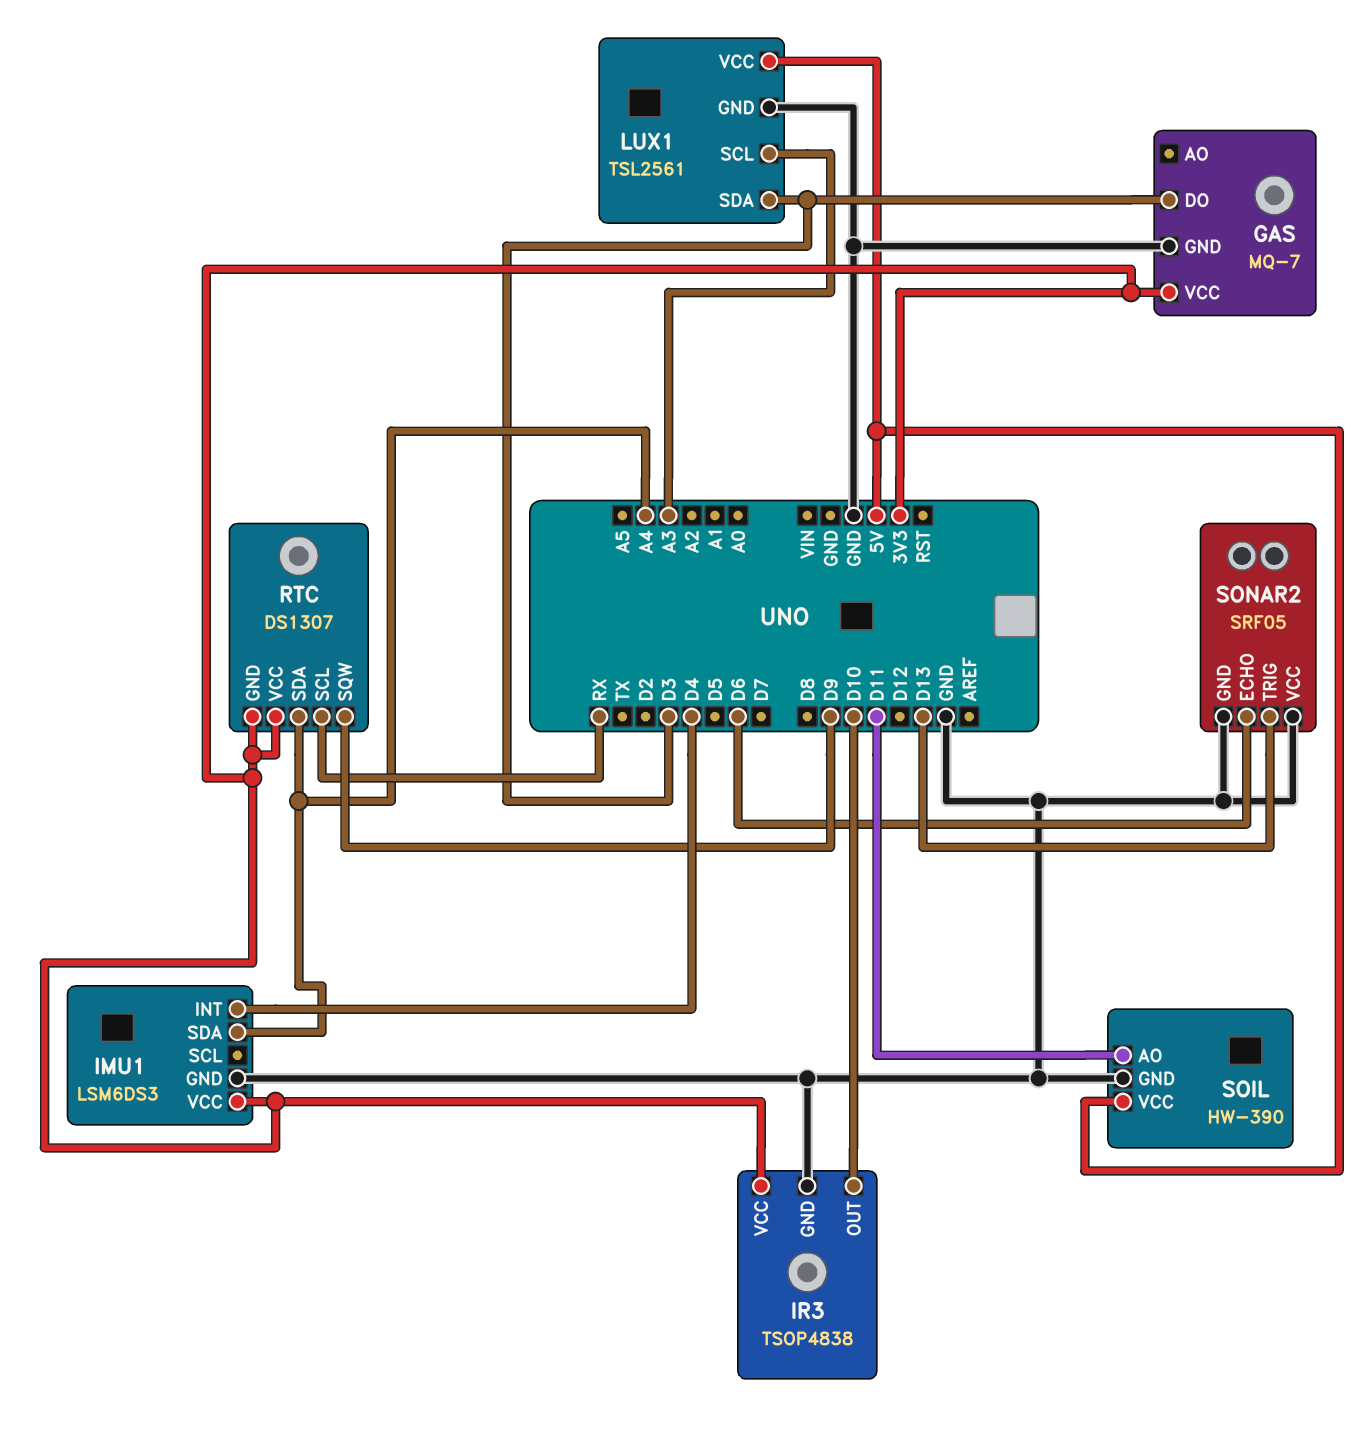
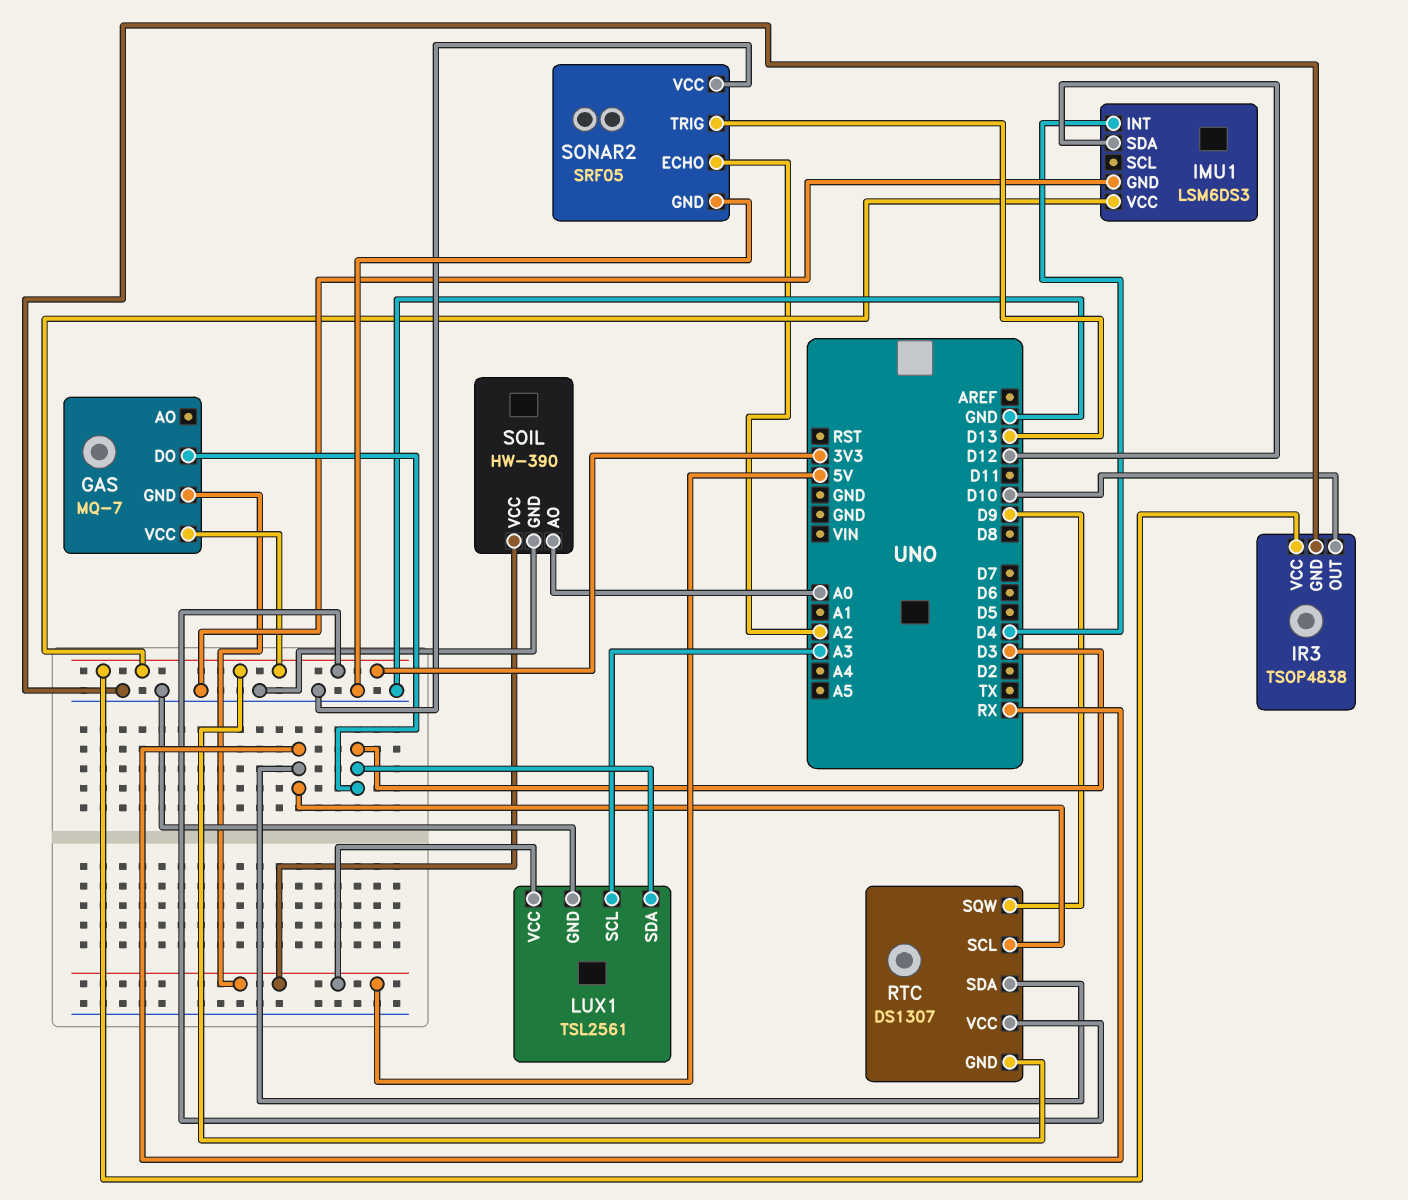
GAS pin GND: GND -> 5V
IMU1 pin SDA: A4 -> D12
RTC pin SDA: A4 -> RX
SOIL pin AO: D11 -> A0
SONAR2 pin ECHO: D6 -> A2

